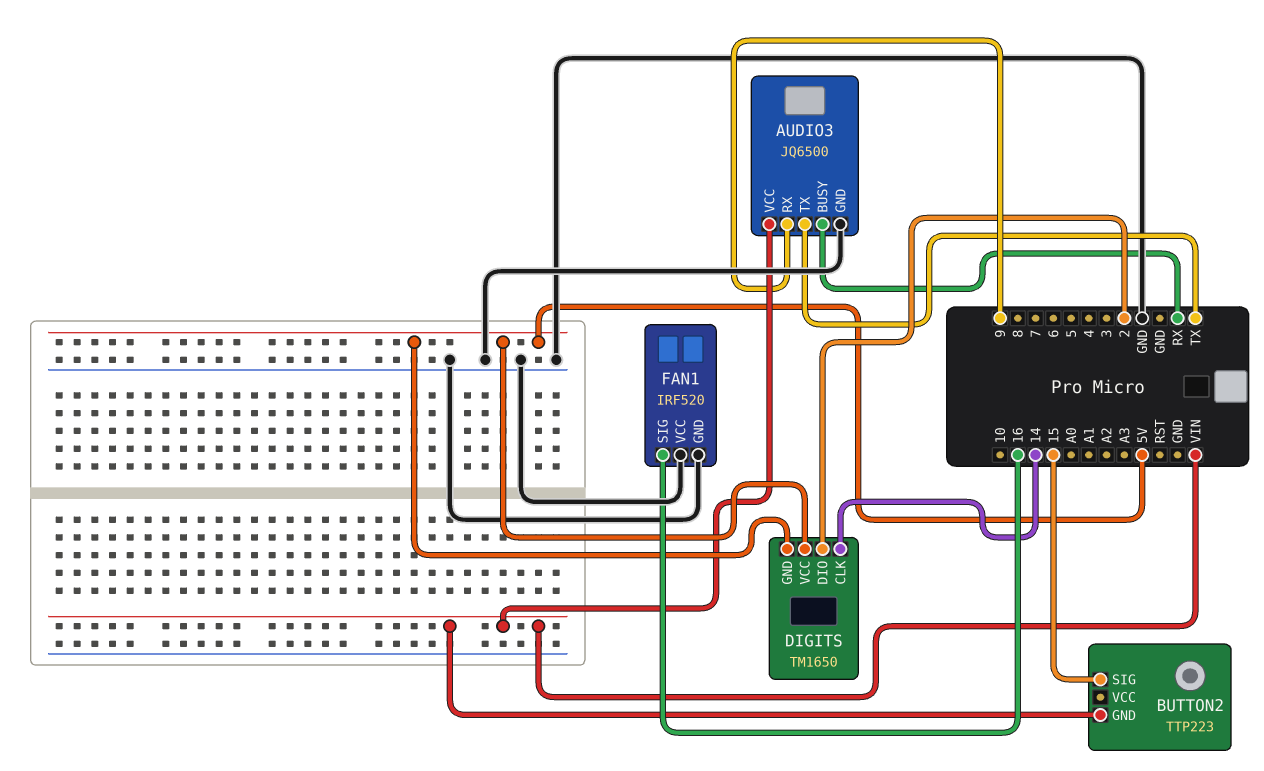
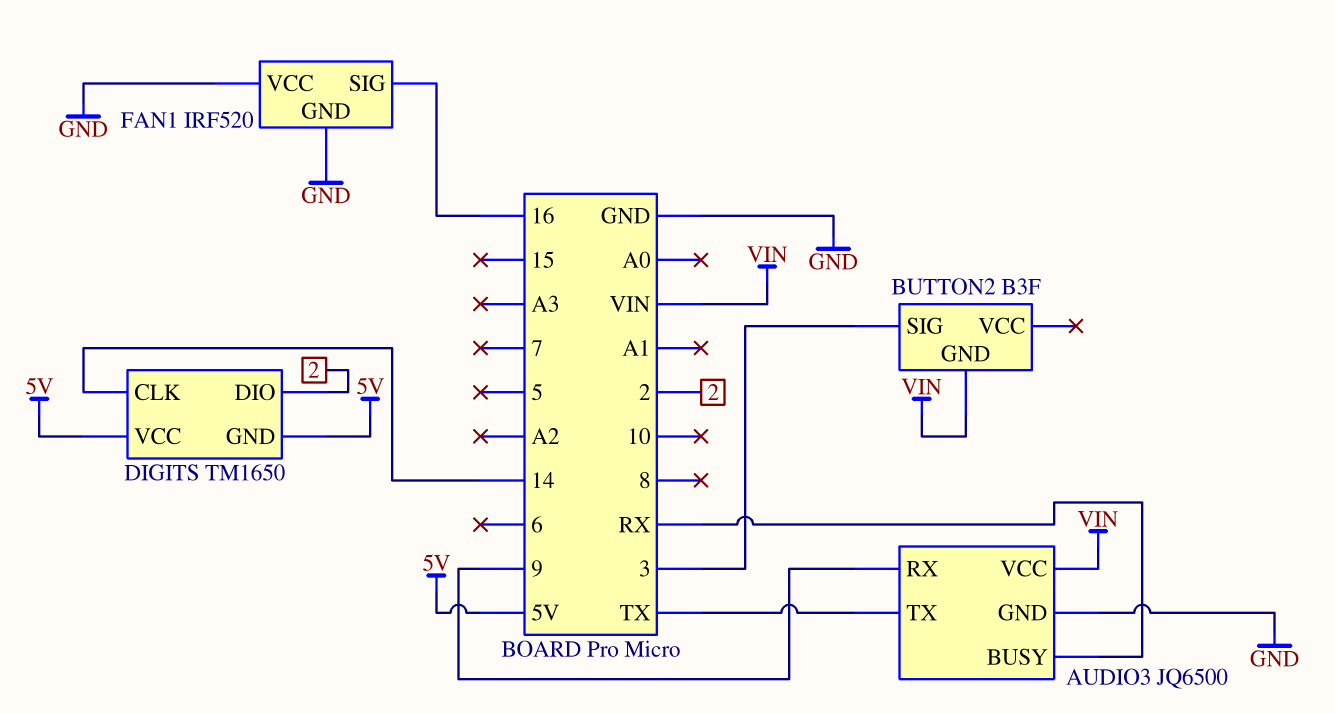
BUTTON2: TTP223 -> B3F
BUTTON2 pin SIG: 15 -> 3

